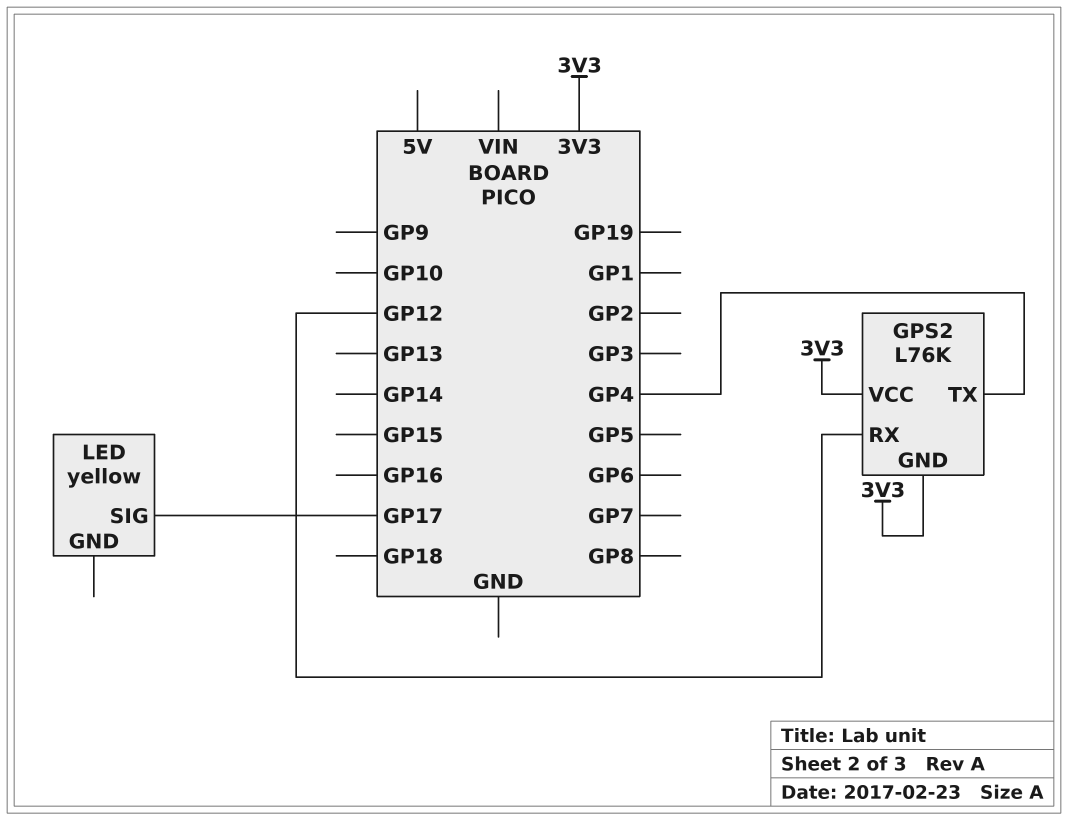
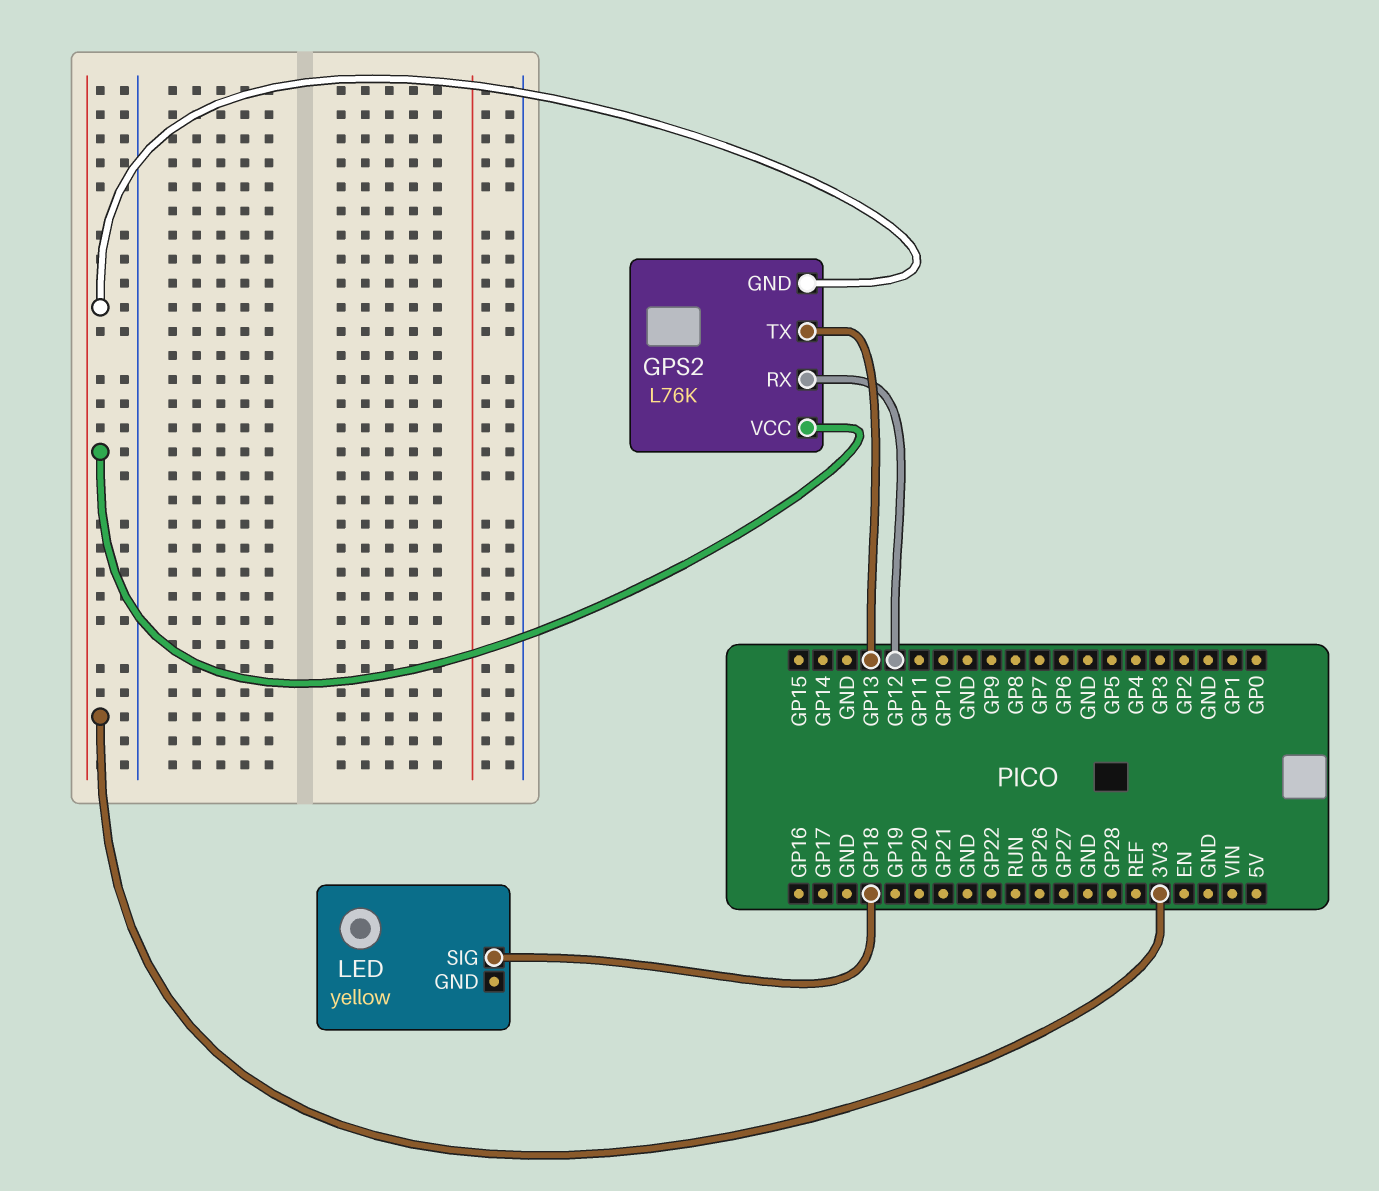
GPS2 pin TX: GP4 -> GP13
LED pin SIG: GP17 -> GP18

